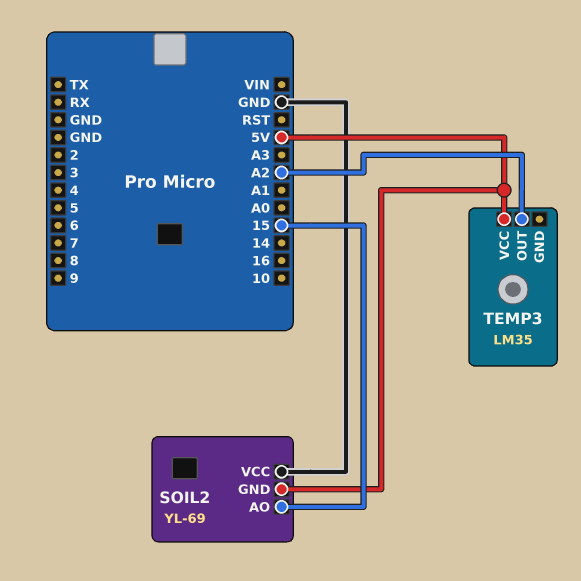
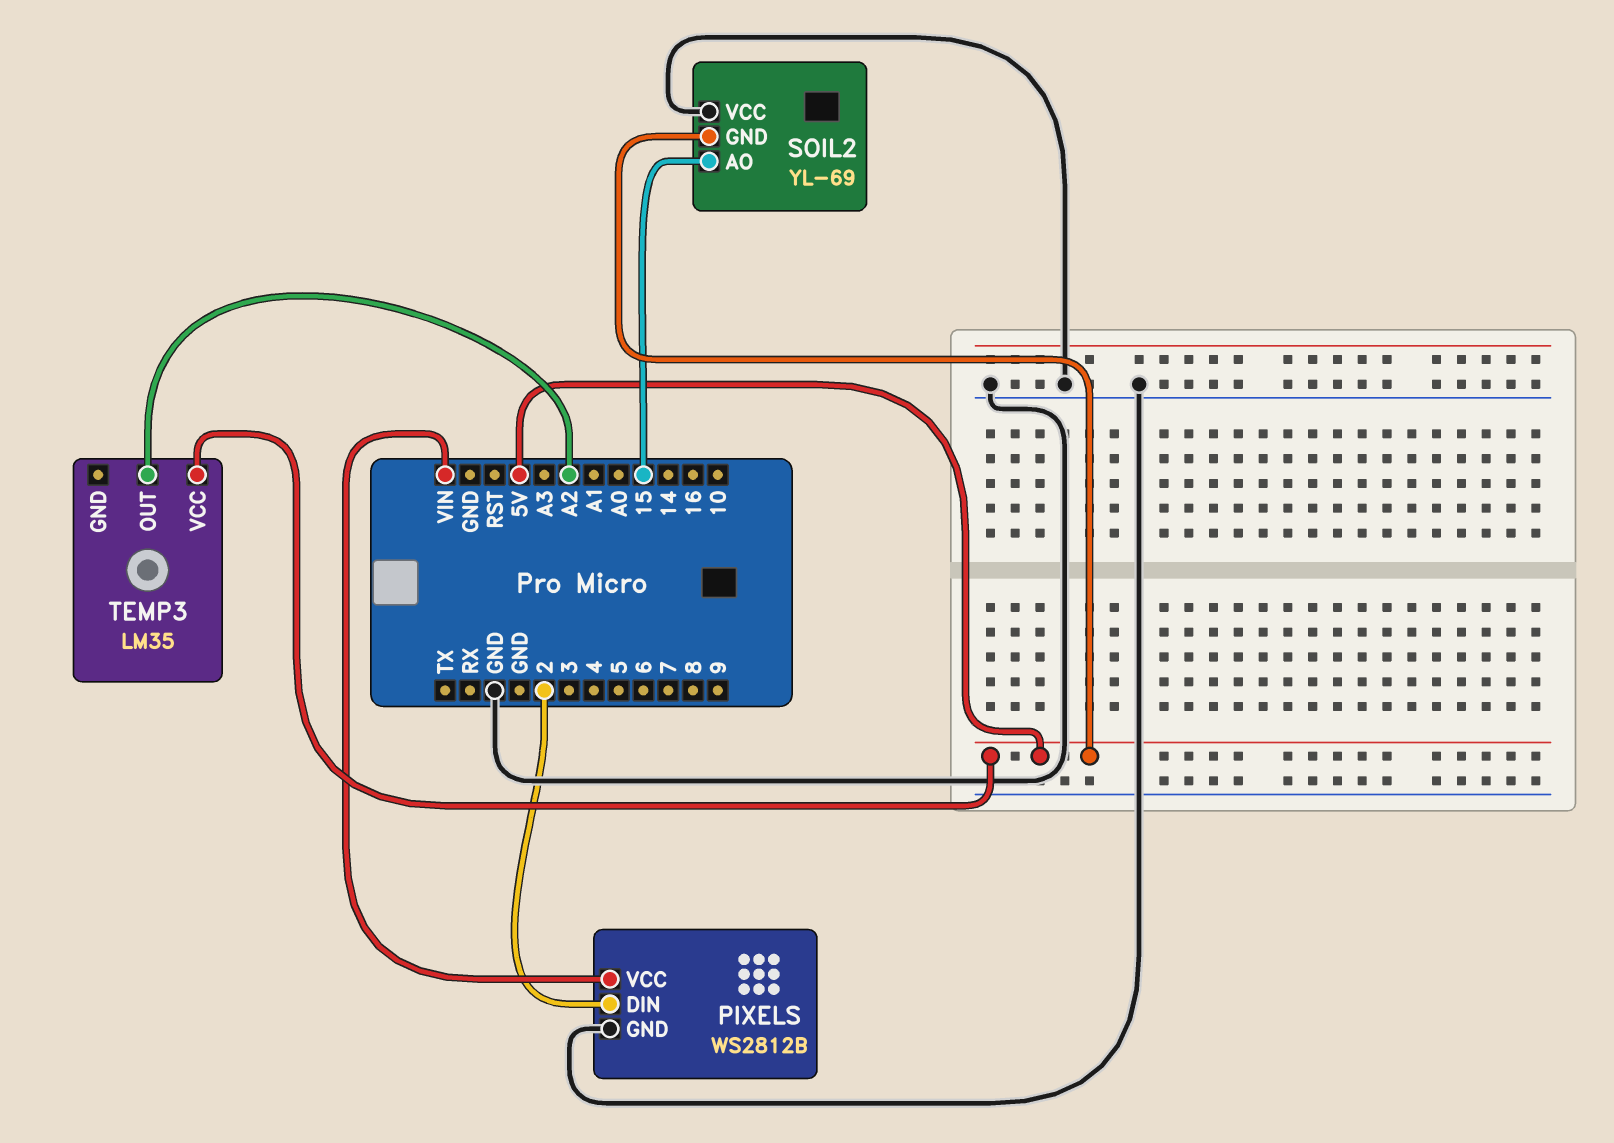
PIXELS: none -> WS2812B
PIXELS pin DIN: none -> 2
PIXELS pin GND: none -> GND
PIXELS pin VCC: none -> VIN

